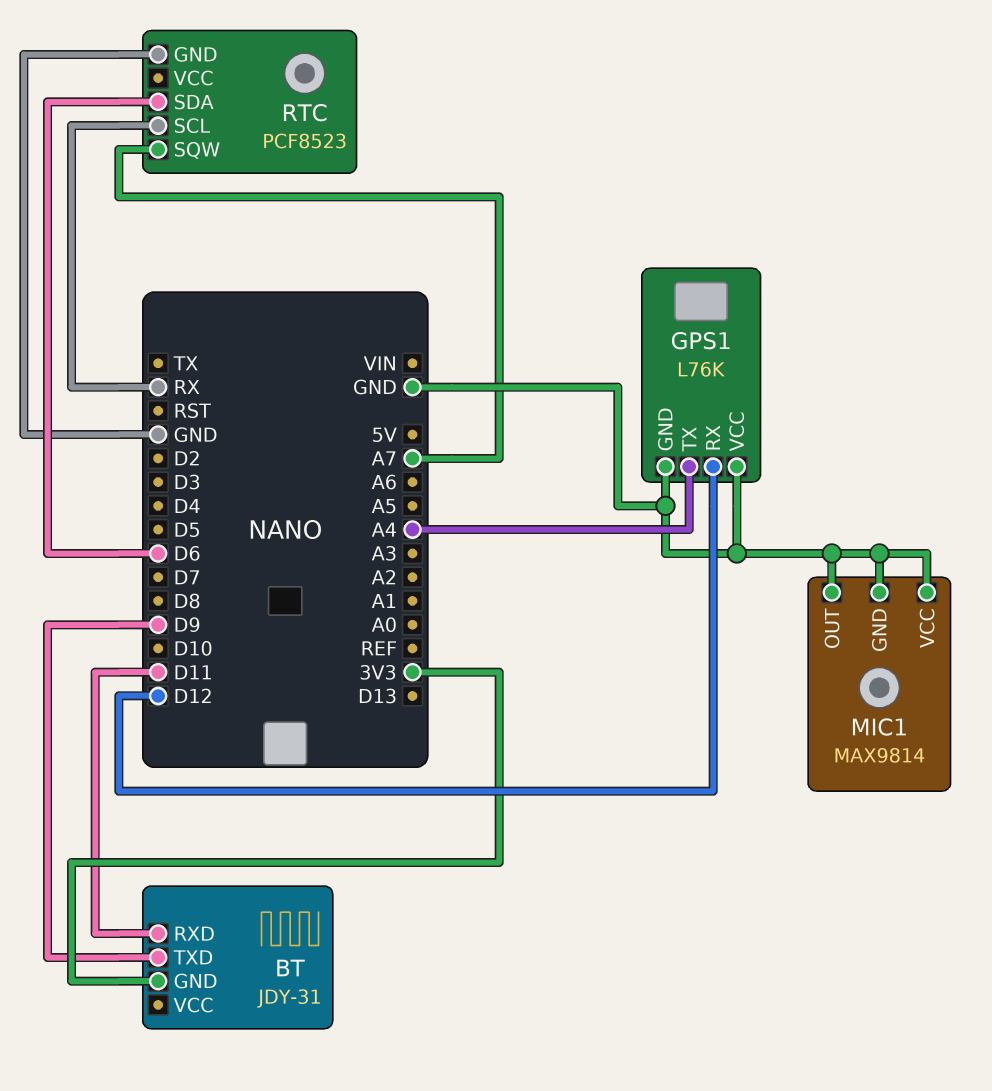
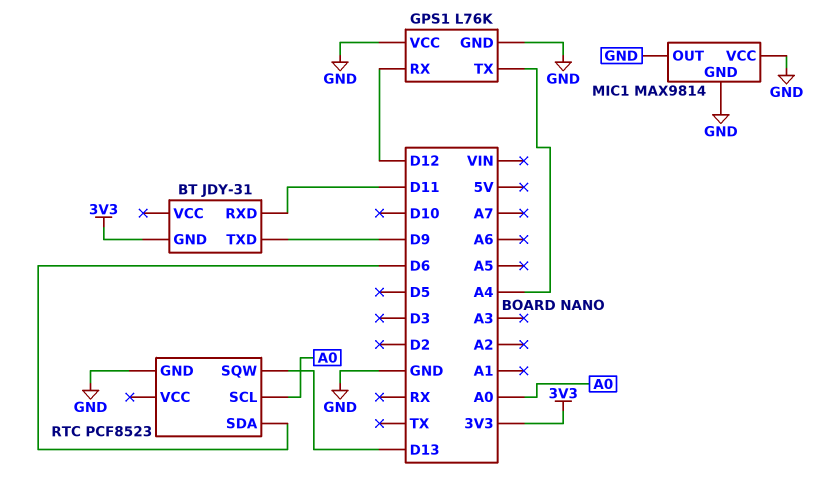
RTC pin SCL: RX -> A0
RTC pin SQW: A7 -> D13

